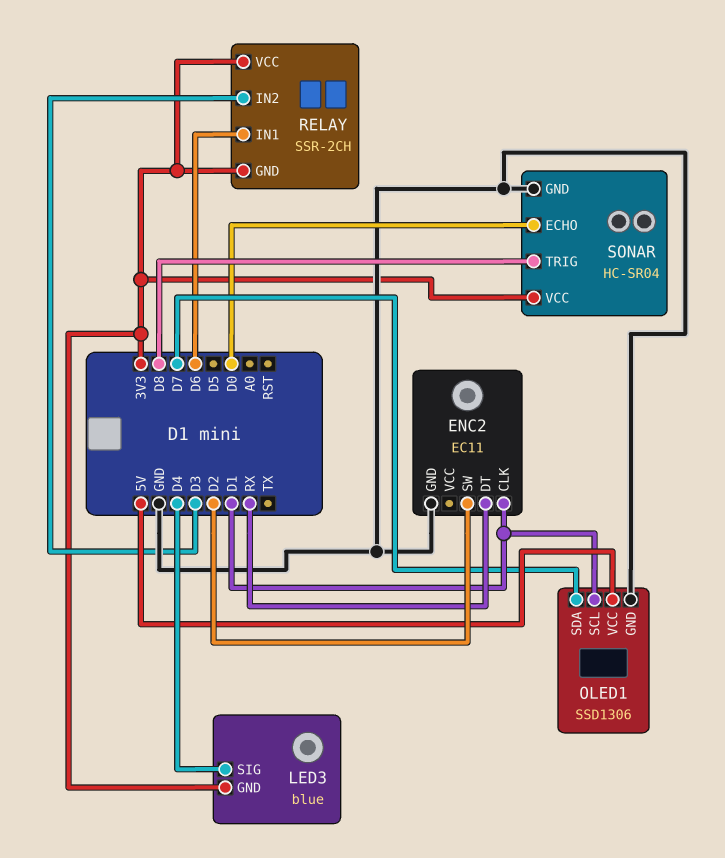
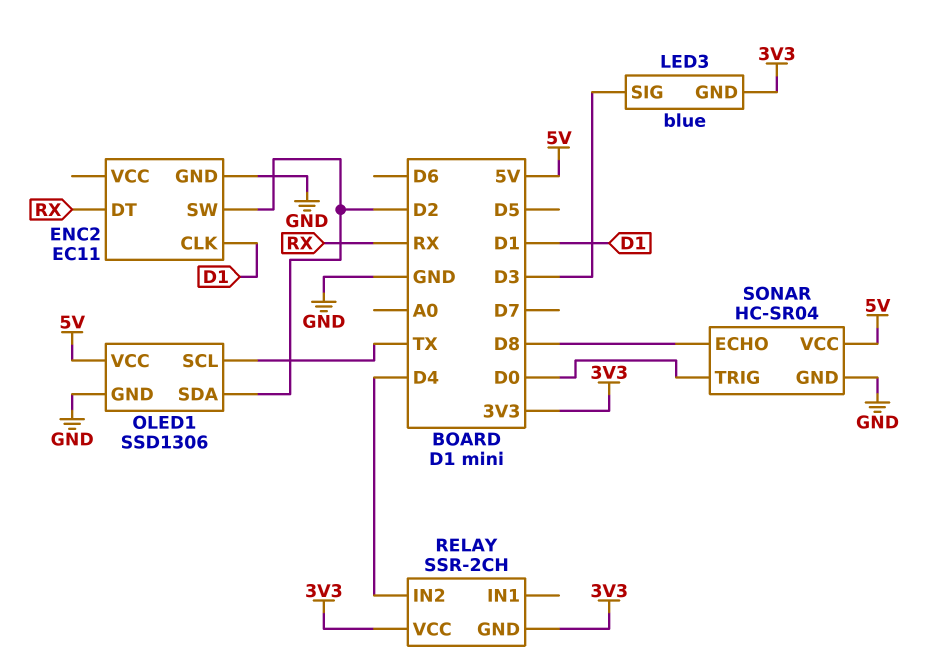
LED3 pin SIG: D4 -> D3
OLED1 pin SCL: D1 -> TX
OLED1 pin SDA: D7 -> D2
RELAY pin IN1: D6 -> none
RELAY pin IN2: D3 -> D4
SONAR pin ECHO: D0 -> D8
SONAR pin TRIG: D8 -> D0
SONAR pin VCC: 3V3 -> 5V

